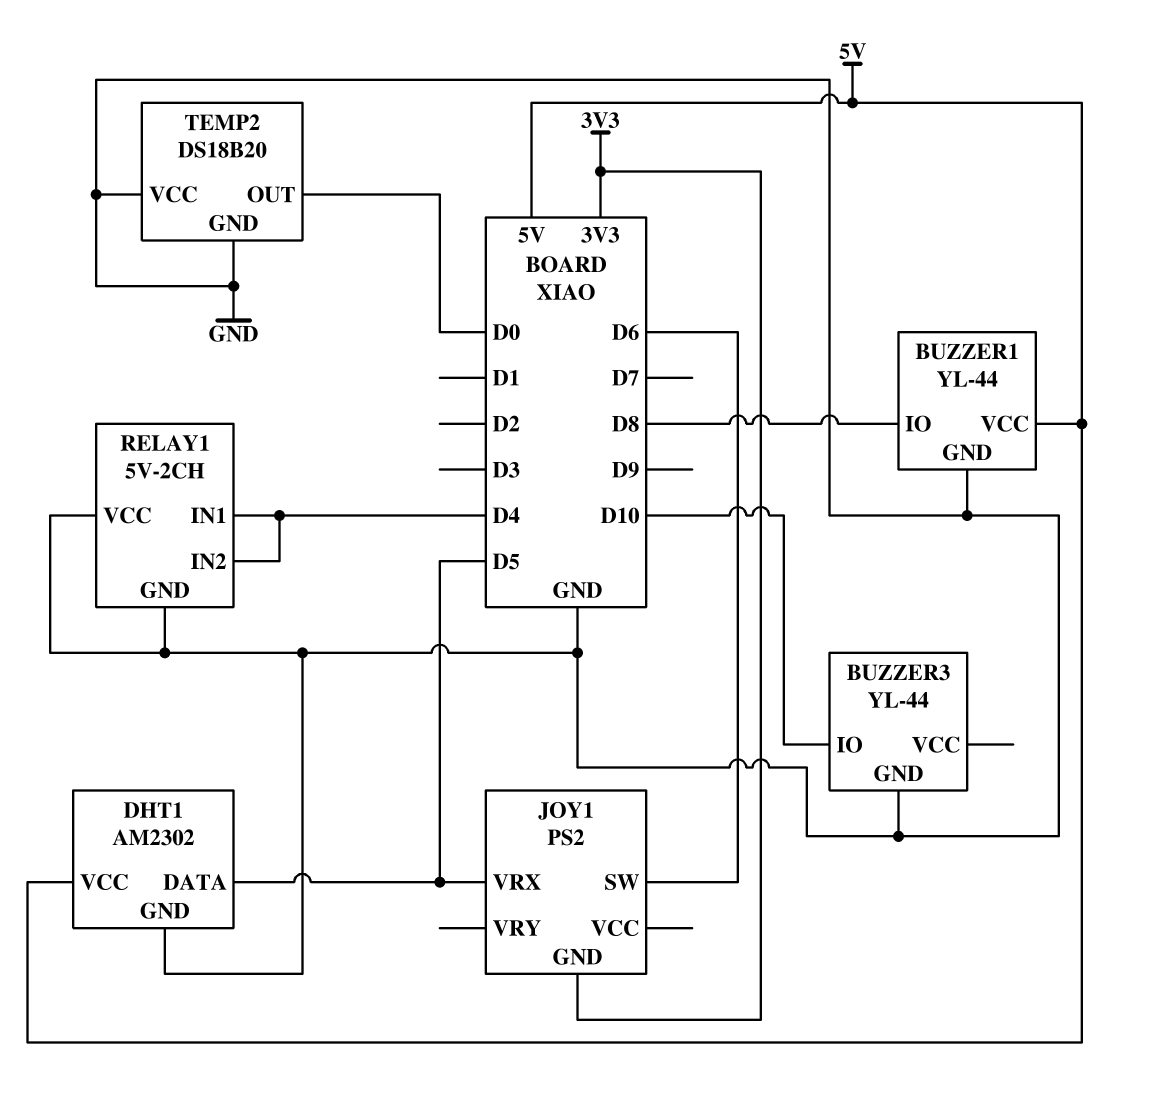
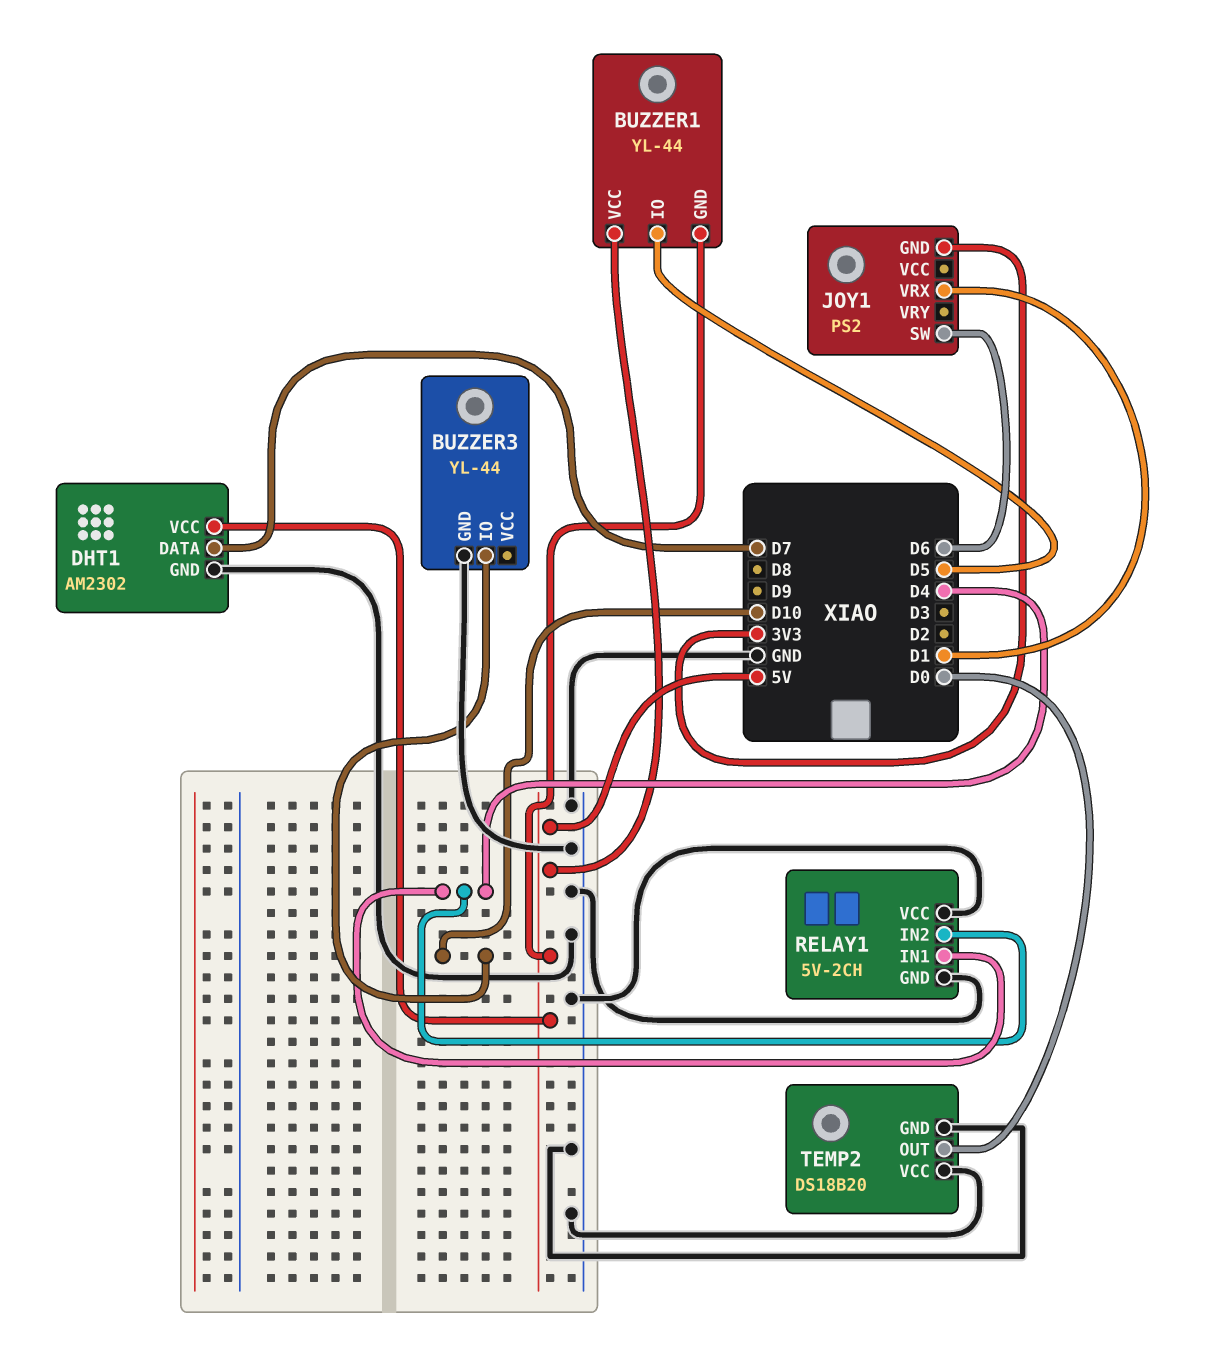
BUZZER1 pin GND: GND -> 5V
BUZZER1 pin IO: D8 -> D5
DHT1 pin DATA: D5 -> D7
JOY1 pin VRX: D5 -> D1

